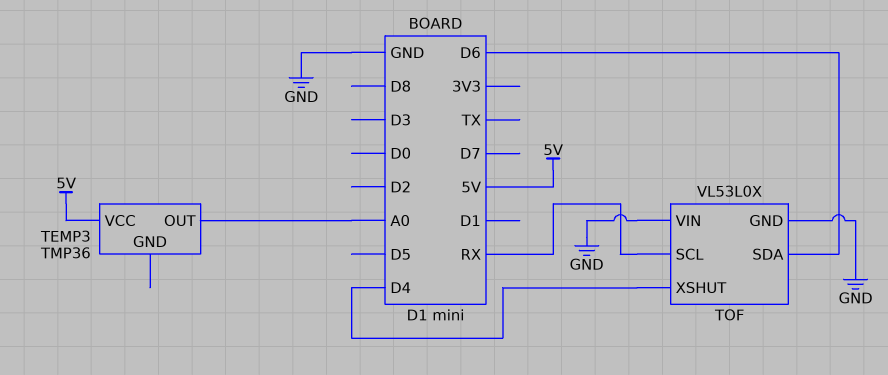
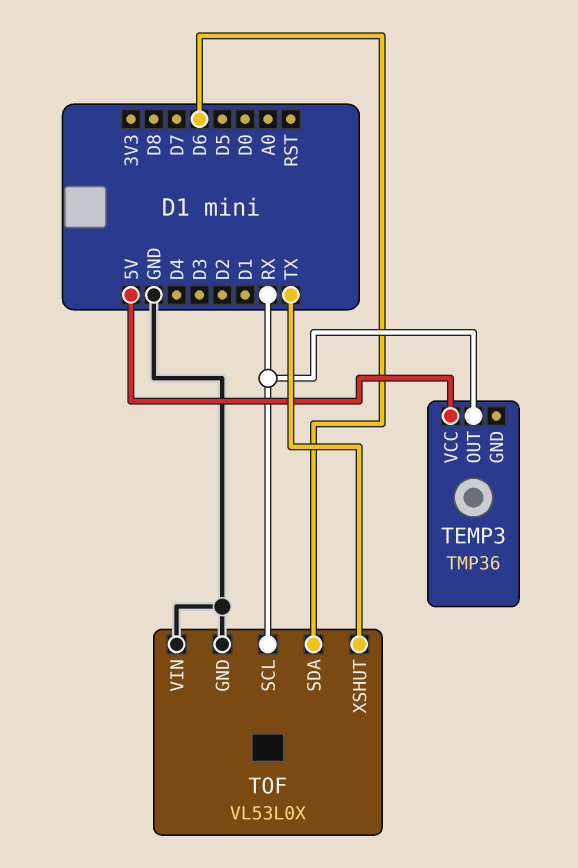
TEMP3 pin OUT: A0 -> RX
TOF pin XSHUT: D4 -> TX

